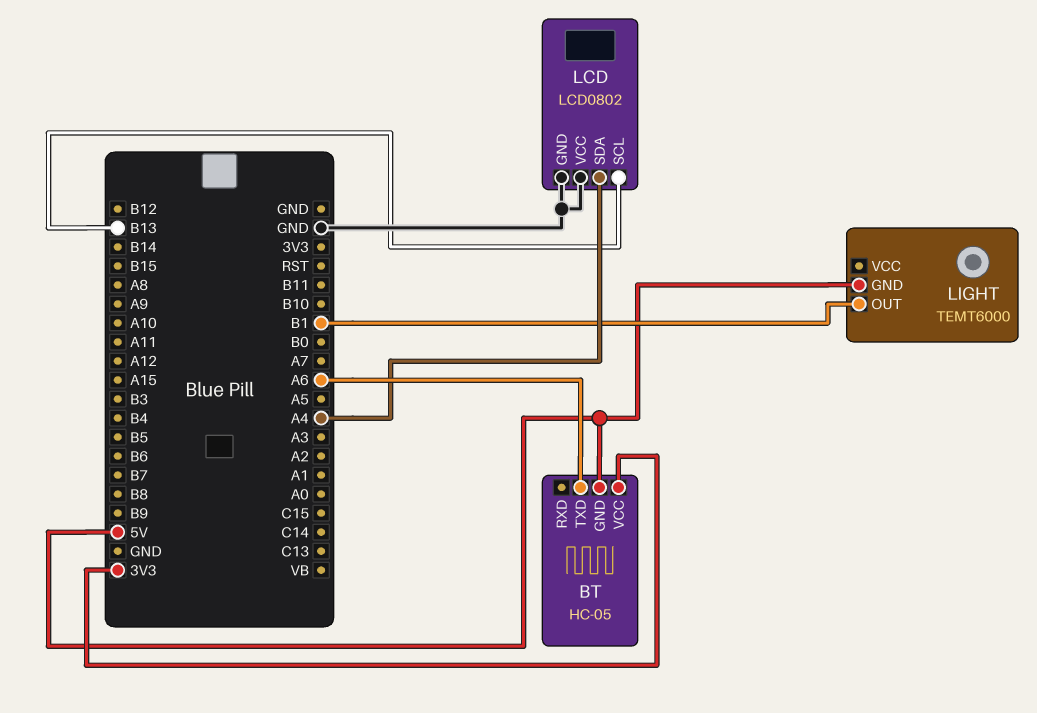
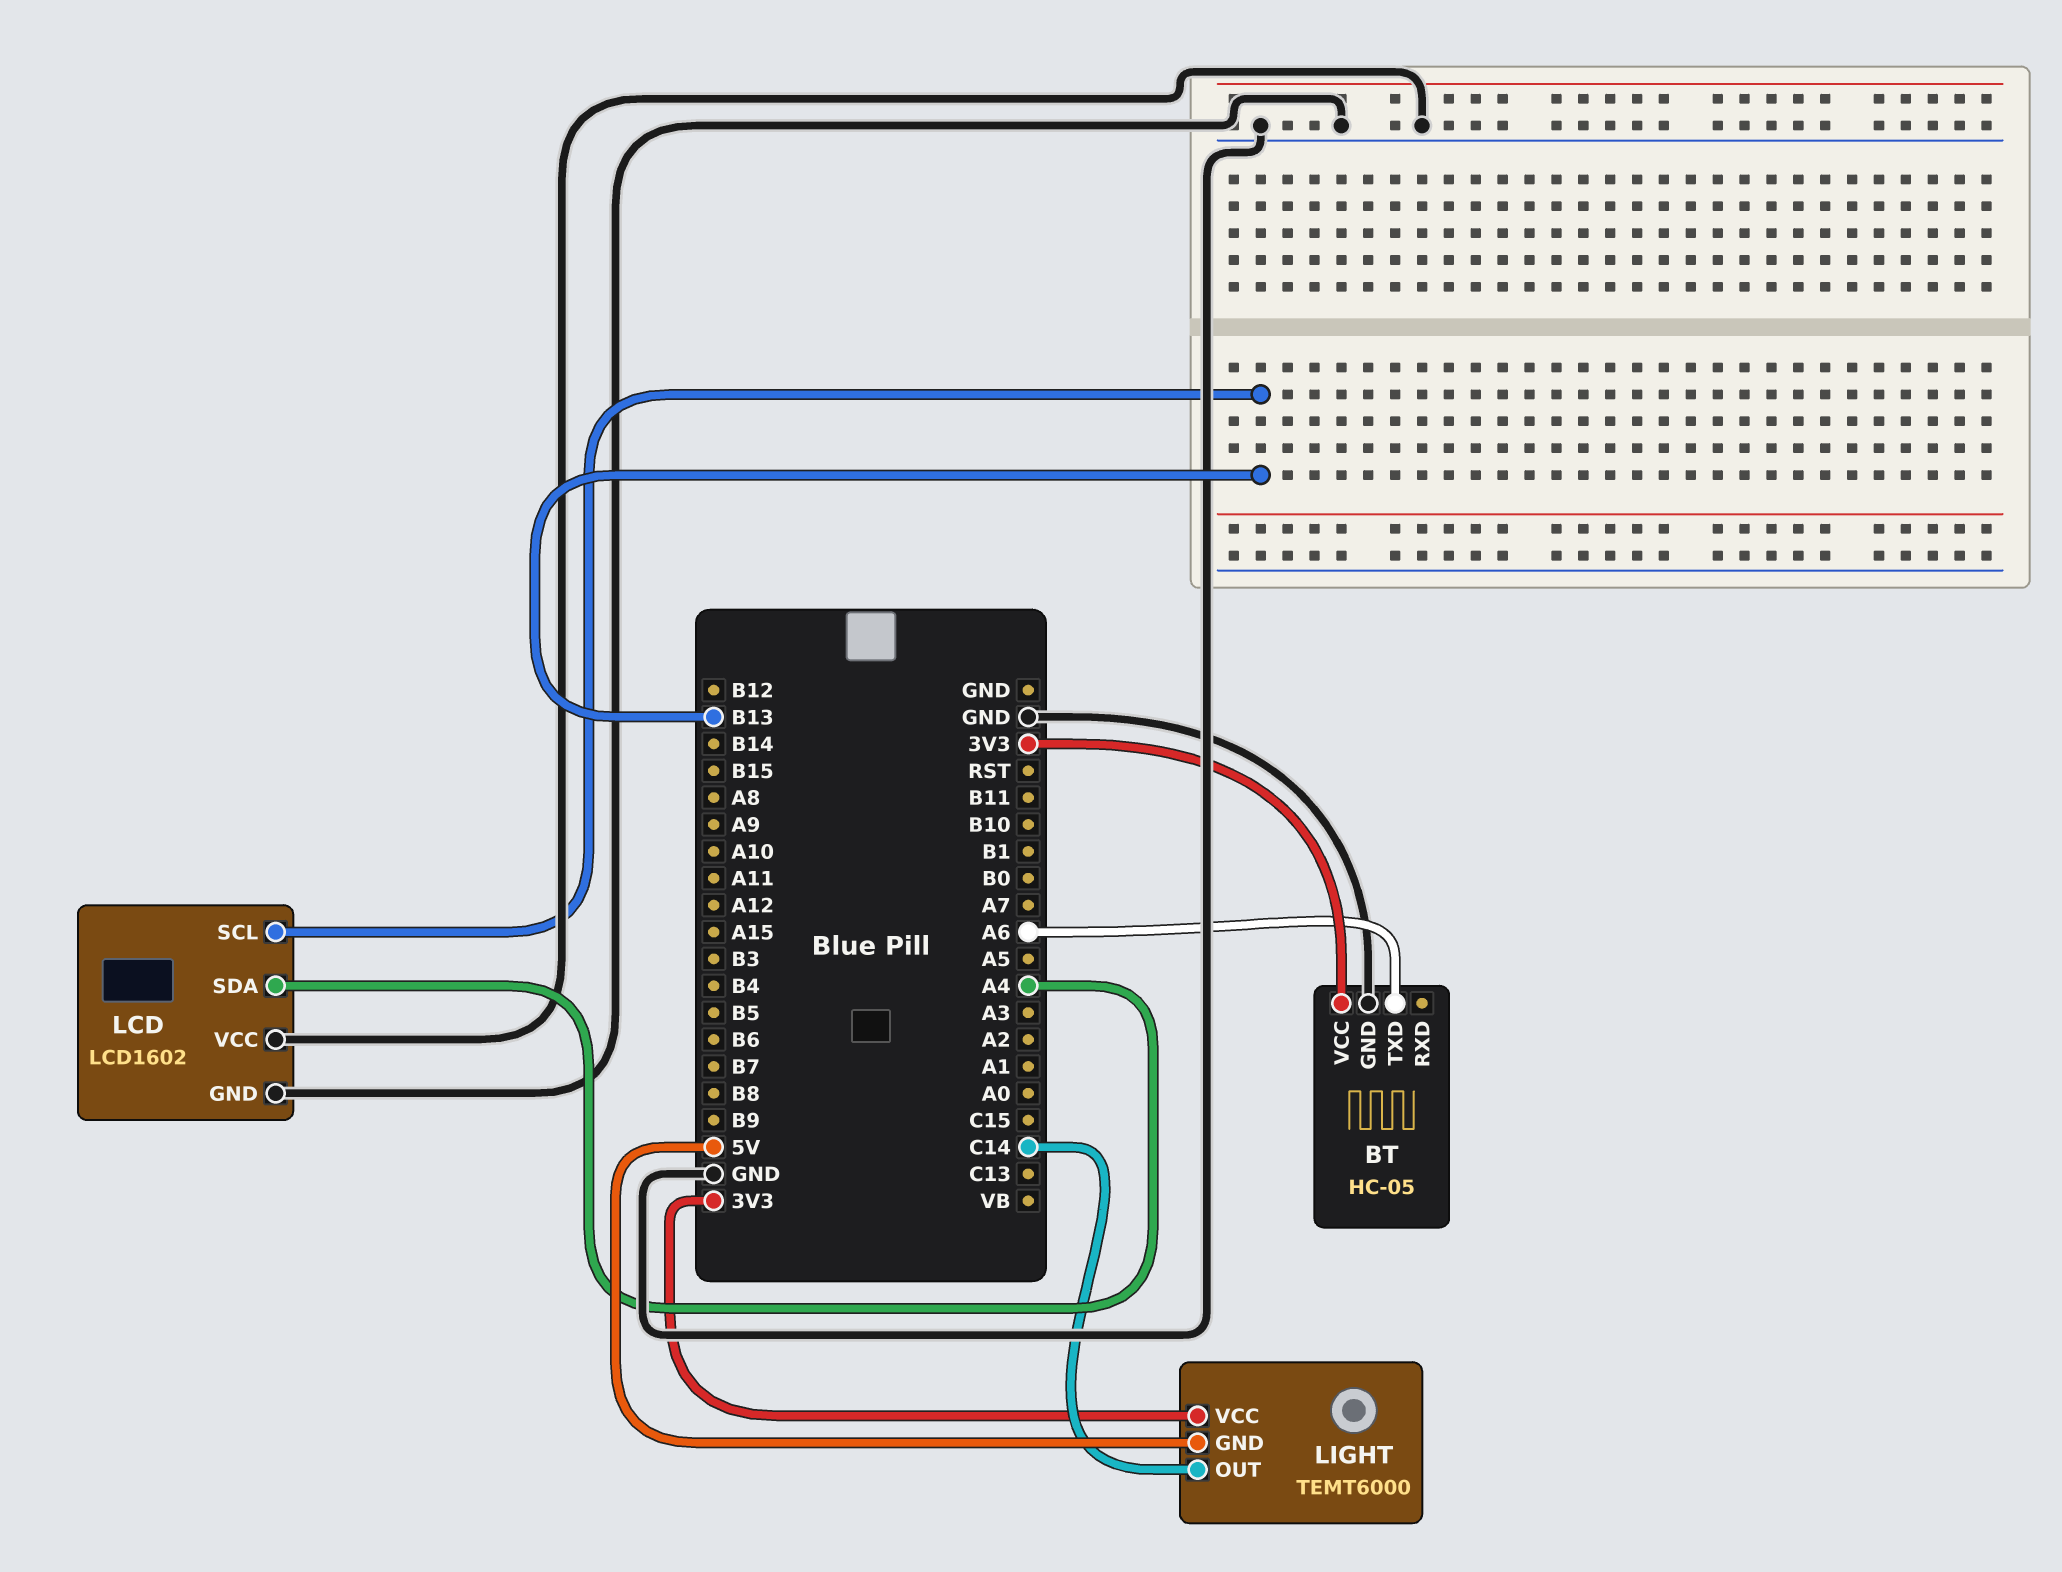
BT pin GND: 5V -> GND
LCD: LCD0802 -> LCD1602
LIGHT pin OUT: B1 -> C14
LIGHT pin VCC: none -> 3V3

